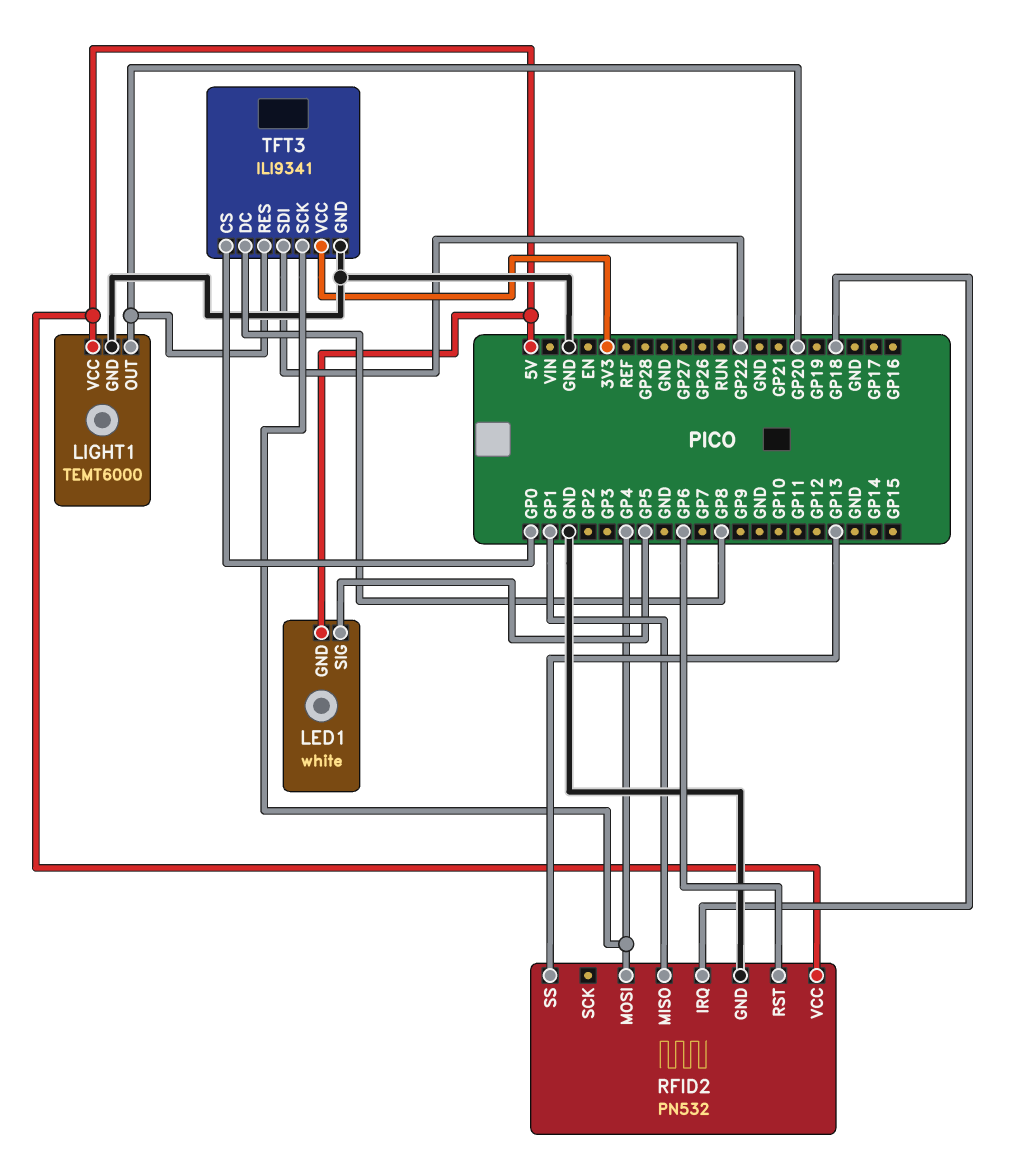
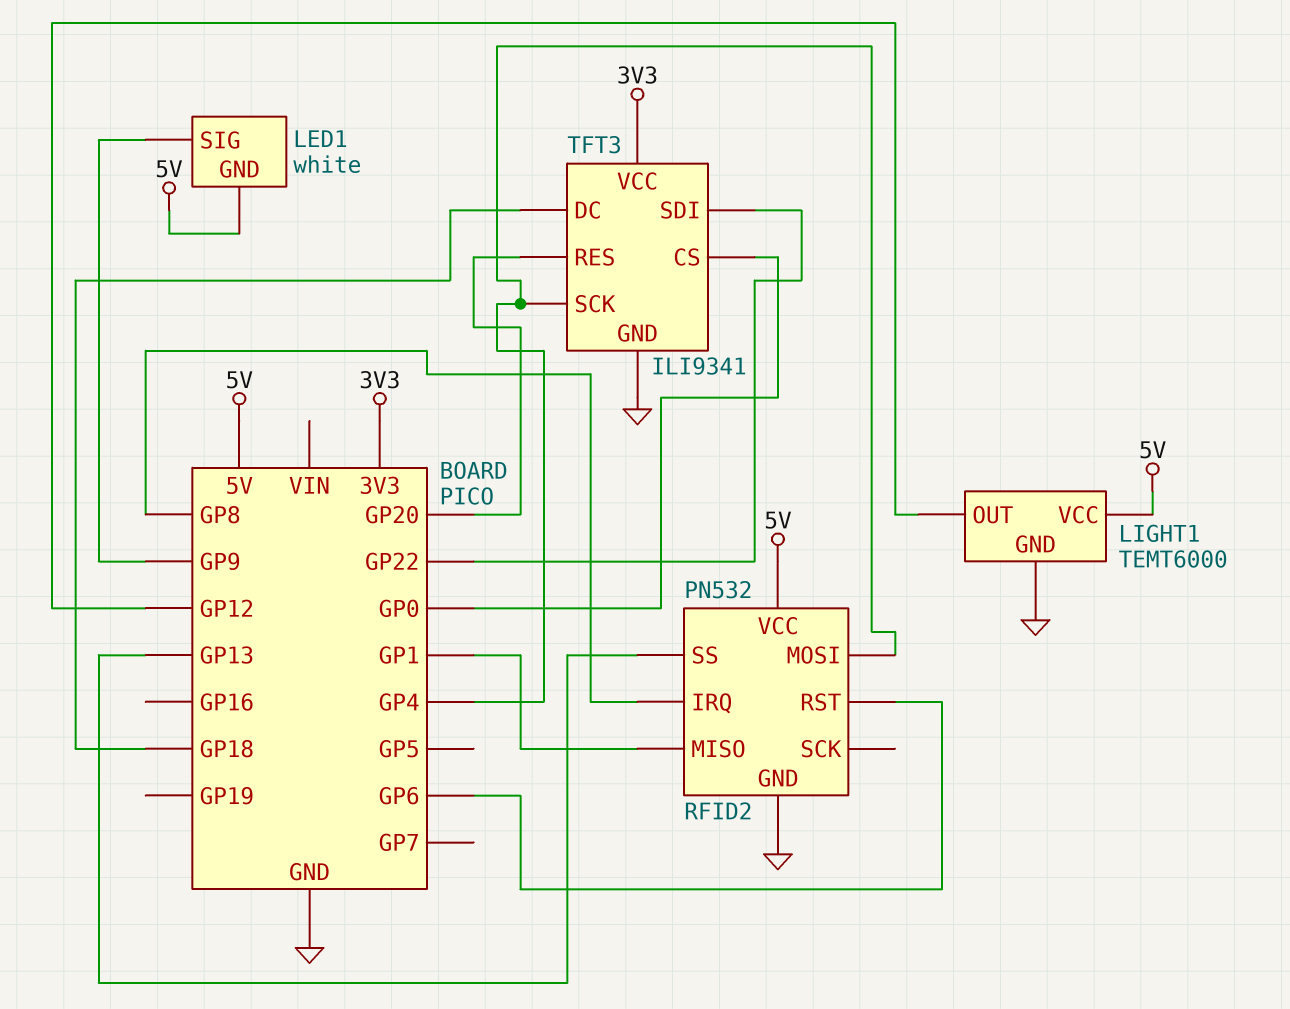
LED1 pin SIG: GP5 -> GP9
LIGHT1 pin OUT: GP20 -> GP12
RFID2 pin IRQ: GP18 -> GP8
TFT3 pin DC: GP8 -> GP18

